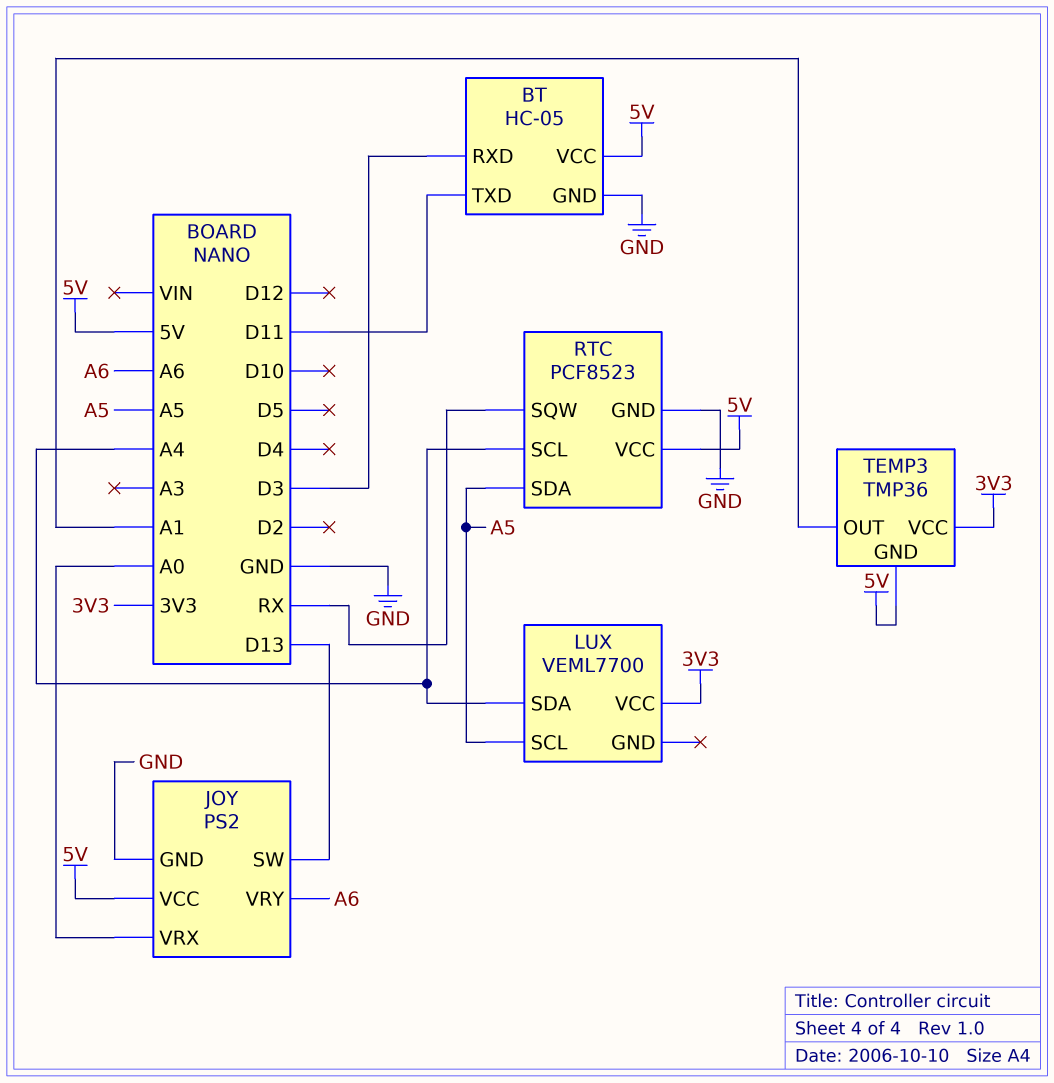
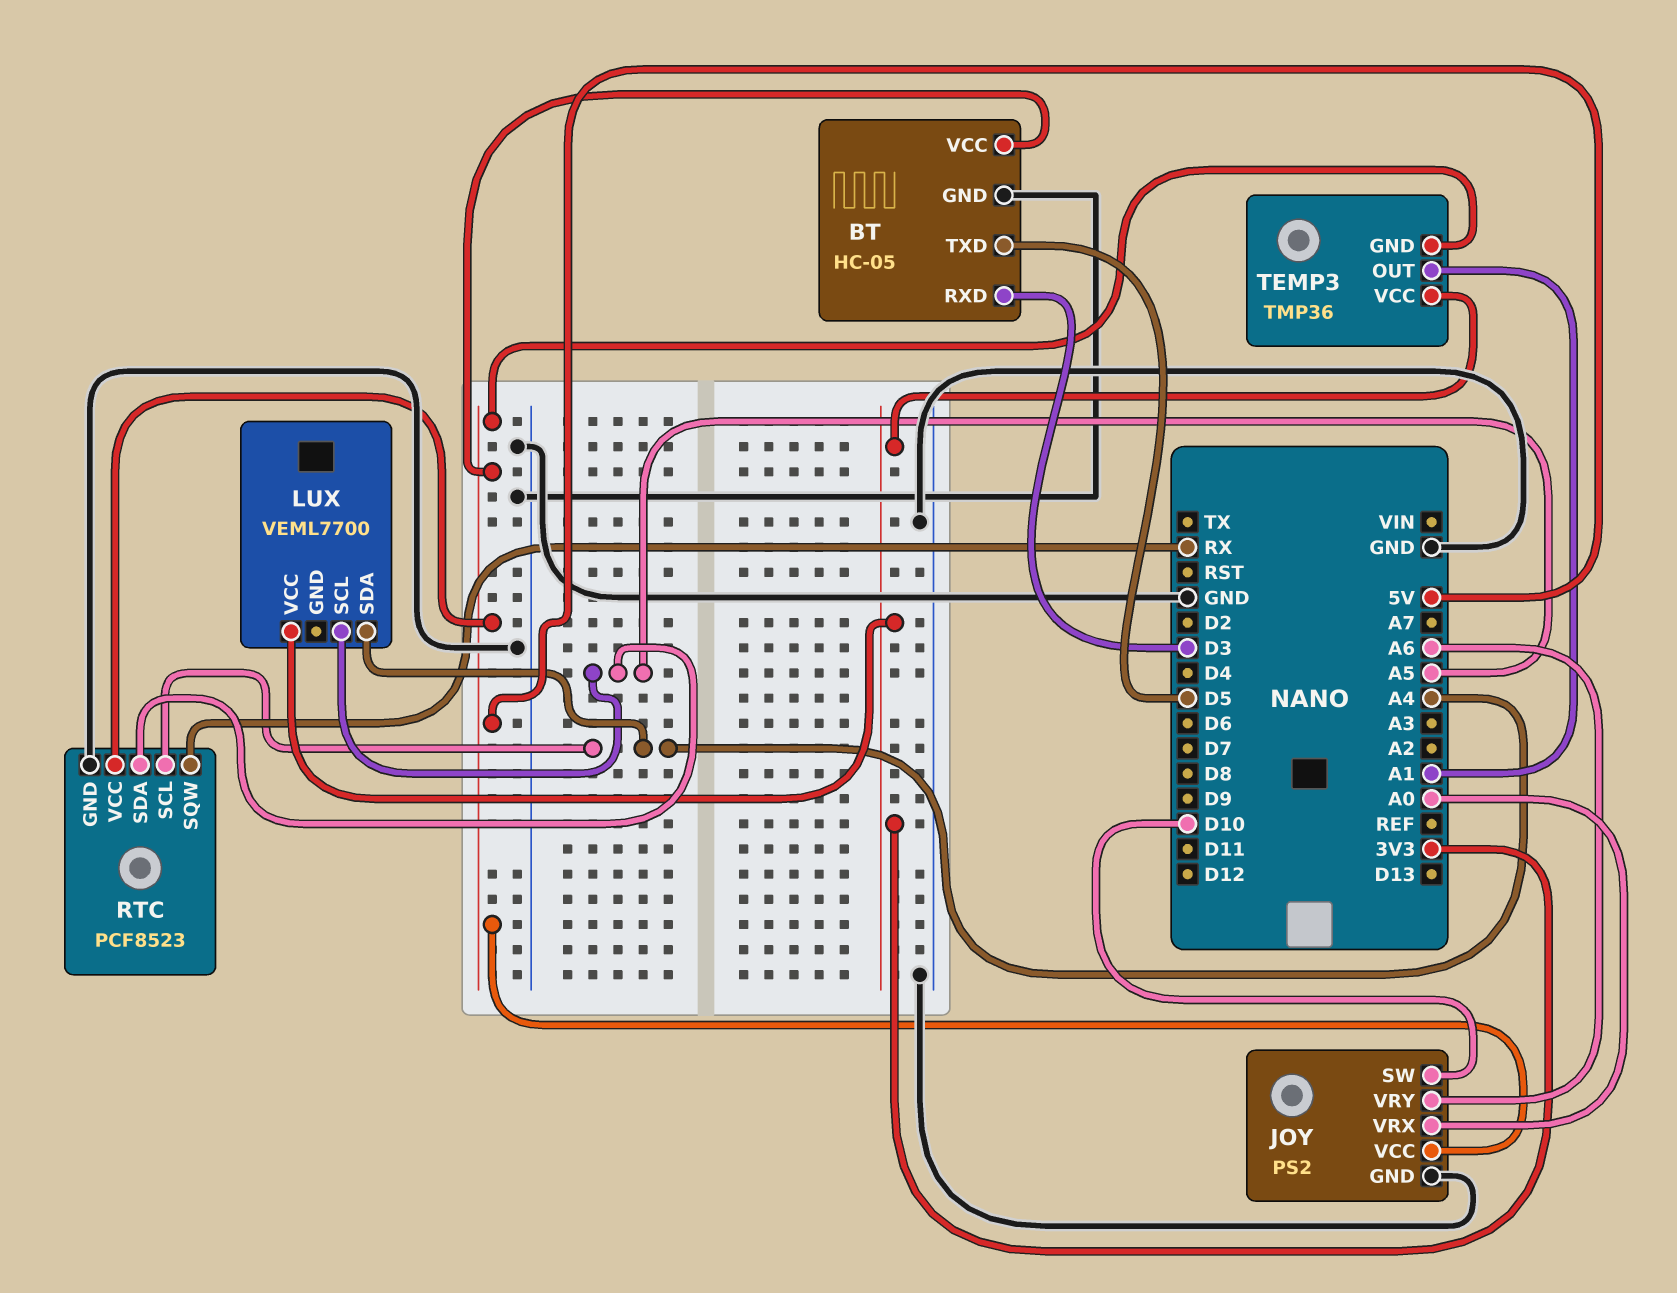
BT pin TXD: D11 -> D5
JOY pin SW: D13 -> D10

